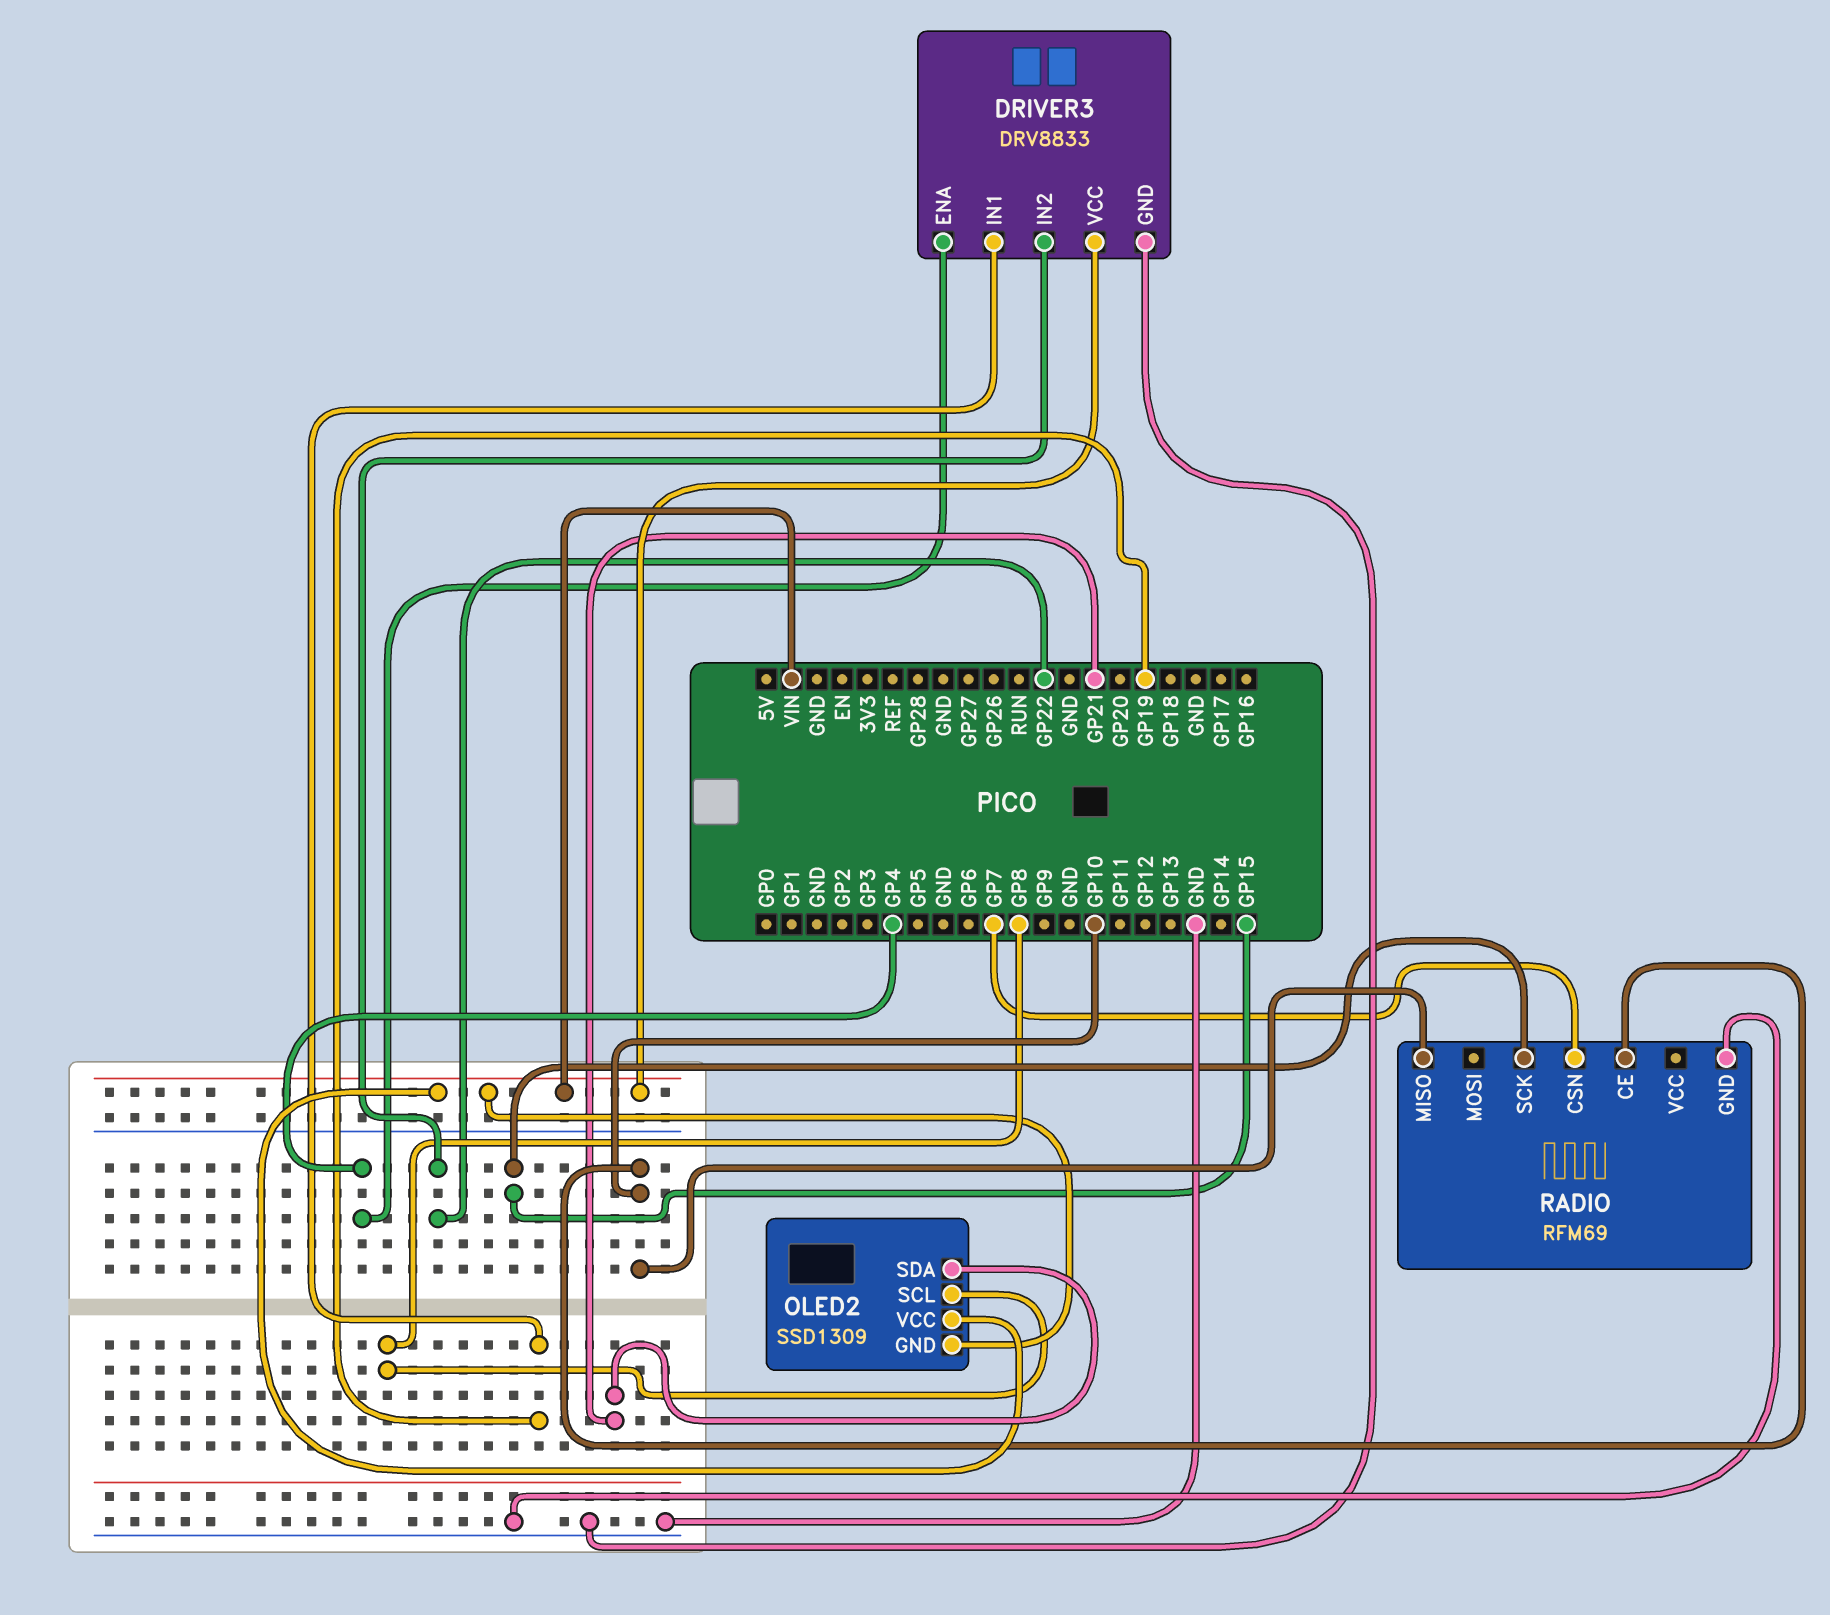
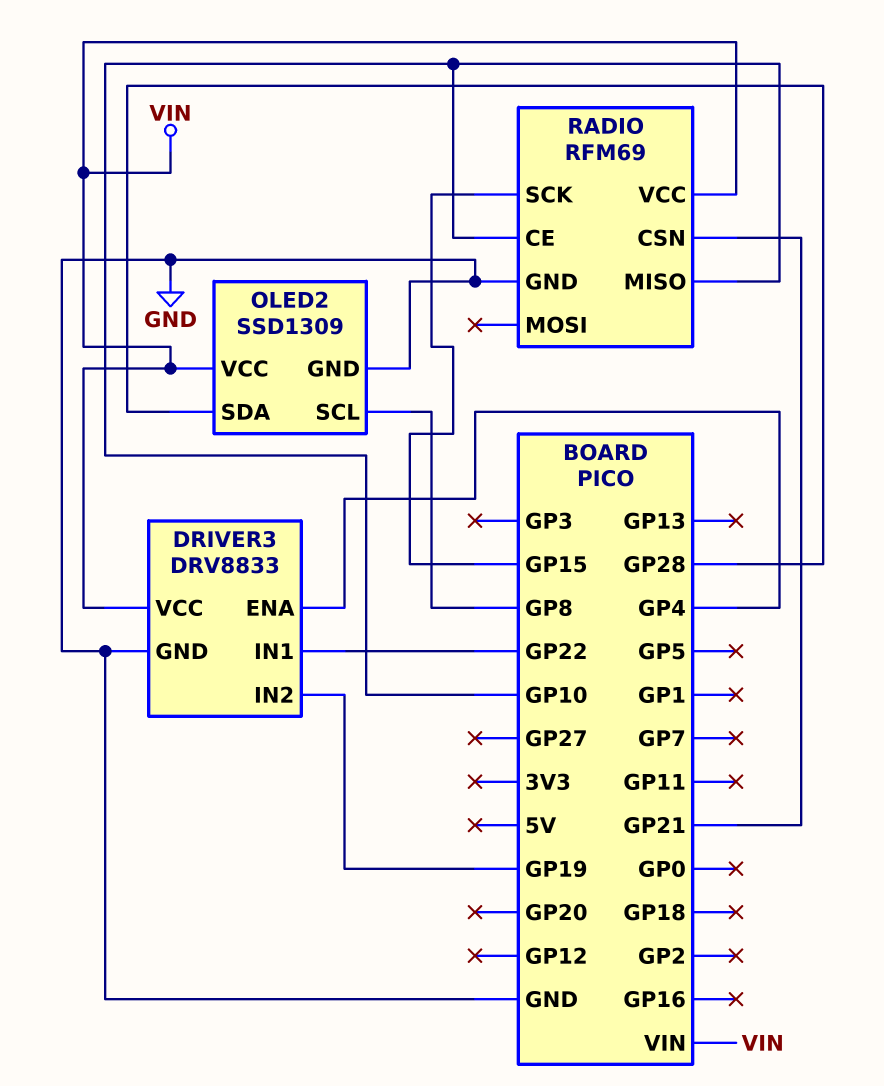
DRIVER3 pin IN1: GP19 -> GP22
DRIVER3 pin IN2: GP22 -> GP19
OLED2 pin GND: VIN -> GND
OLED2 pin SDA: GP21 -> GP28
RADIO pin CSN: GP7 -> GP21
RADIO pin VCC: none -> VIN

